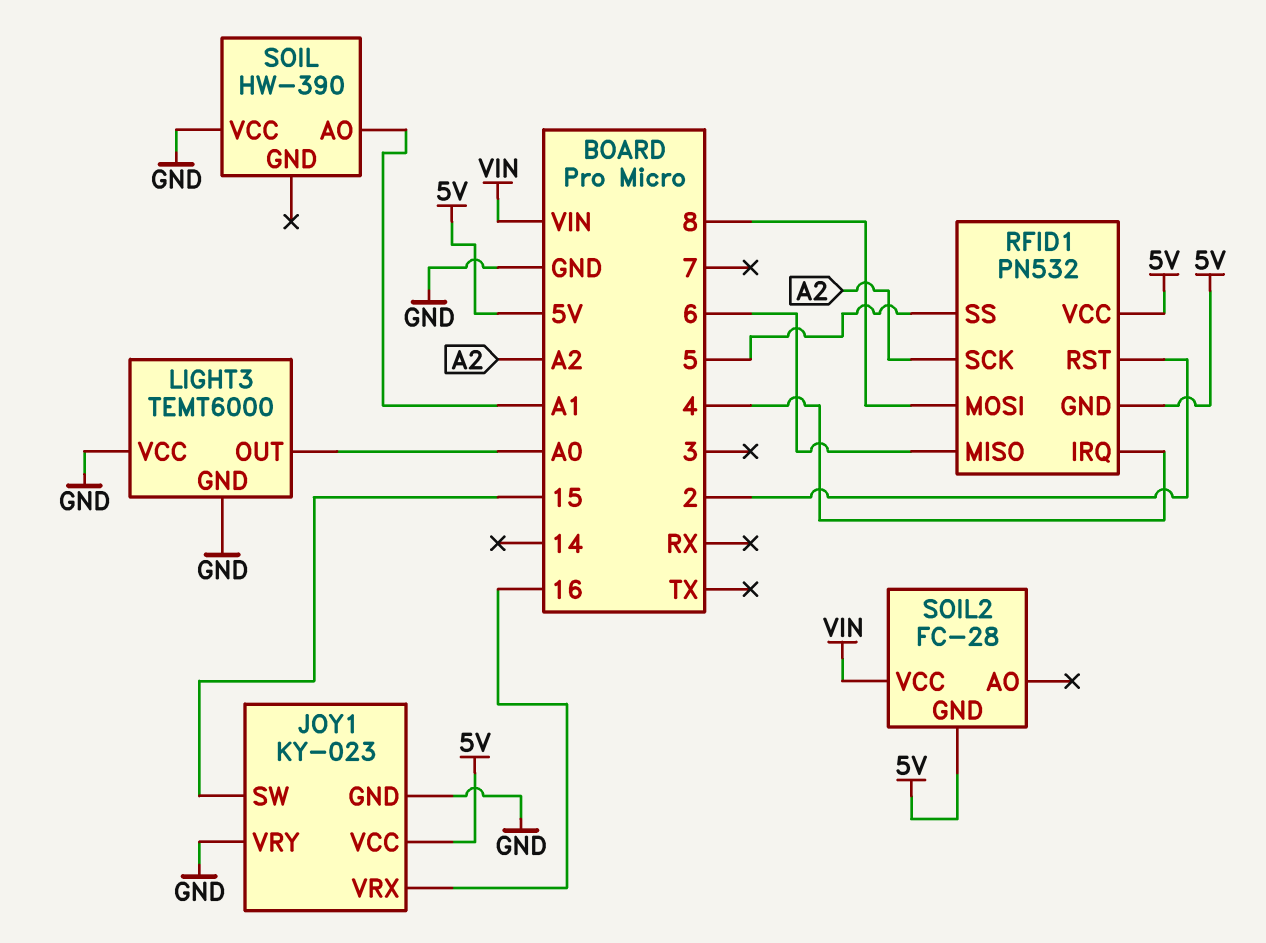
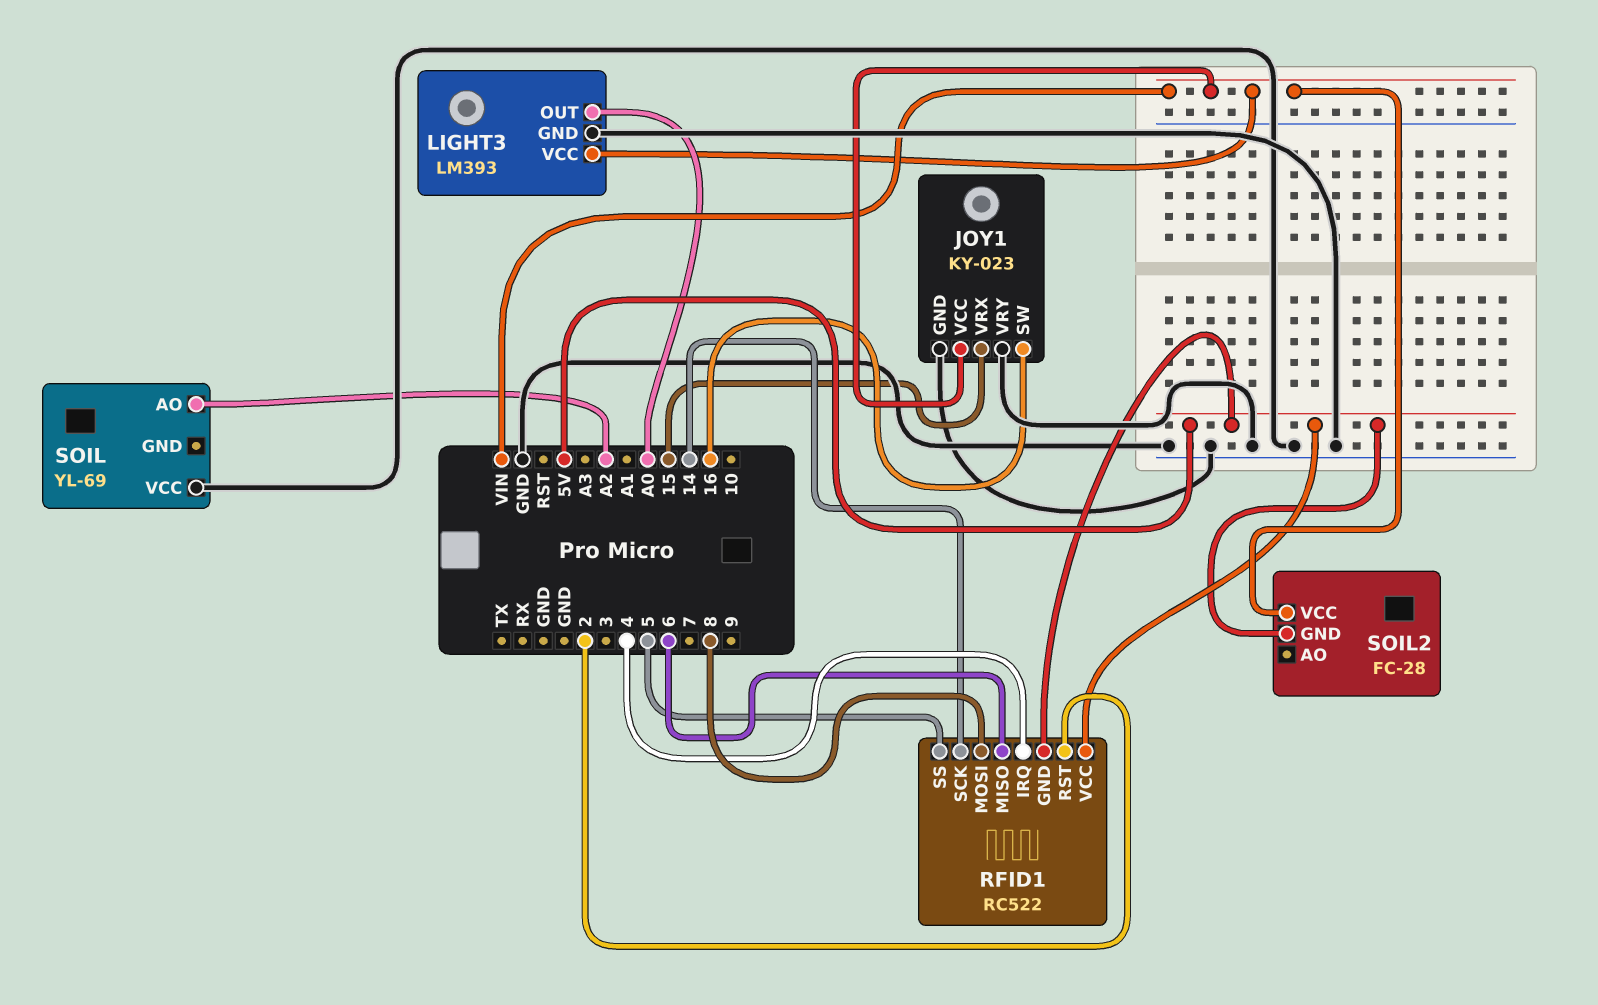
JOY1 pin SW: 15 -> 16
JOY1 pin VCC: 5V -> VIN
JOY1 pin VRX: 16 -> 15
LIGHT3: TEMT6000 -> LM393
LIGHT3 pin VCC: GND -> VIN
RFID1: PN532 -> RC522
RFID1 pin SCK: A2 -> 14
SOIL: HW-390 -> YL-69
SOIL pin AO: A1 -> A2

